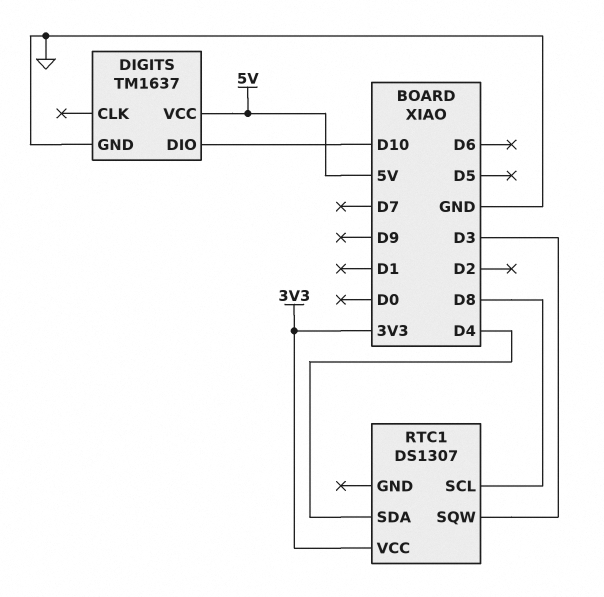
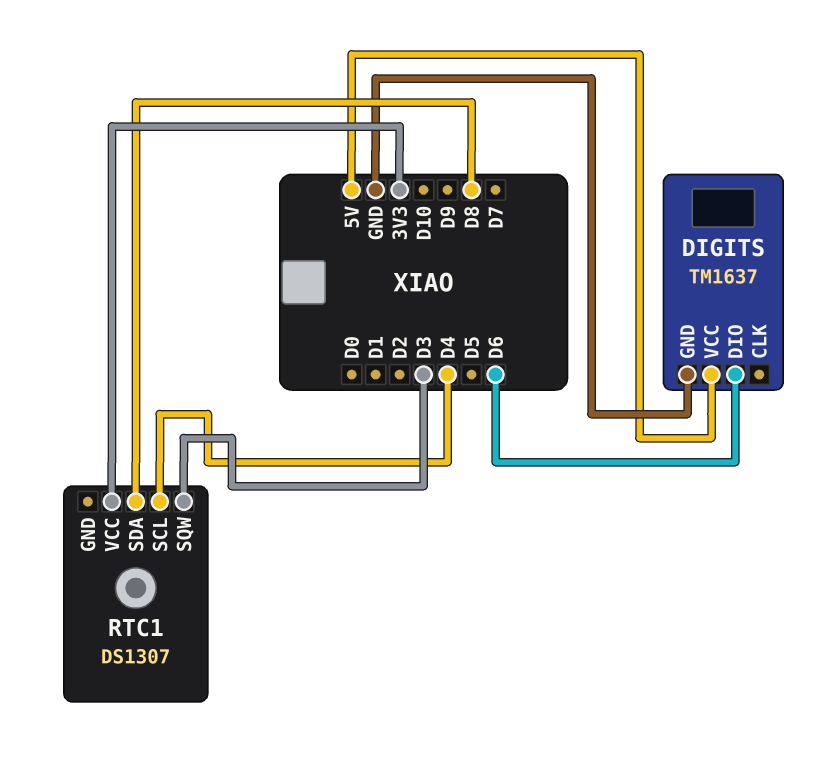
DIGITS pin DIO: D10 -> D6
RTC1 pin SCL: D8 -> D4
RTC1 pin SDA: D4 -> D8

